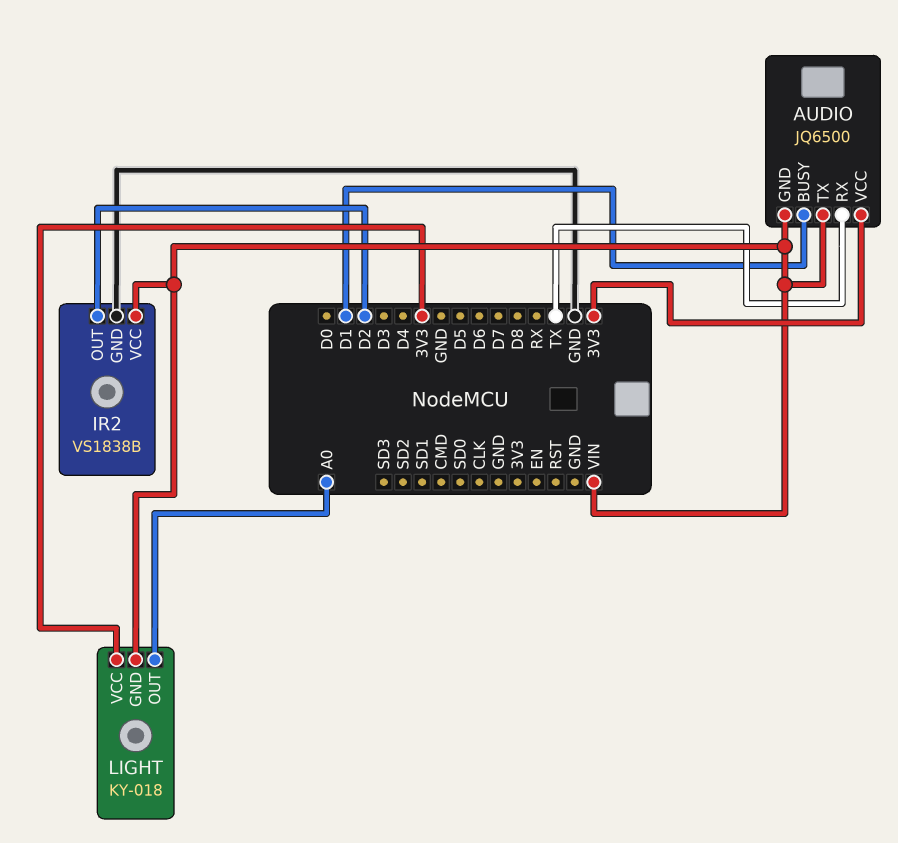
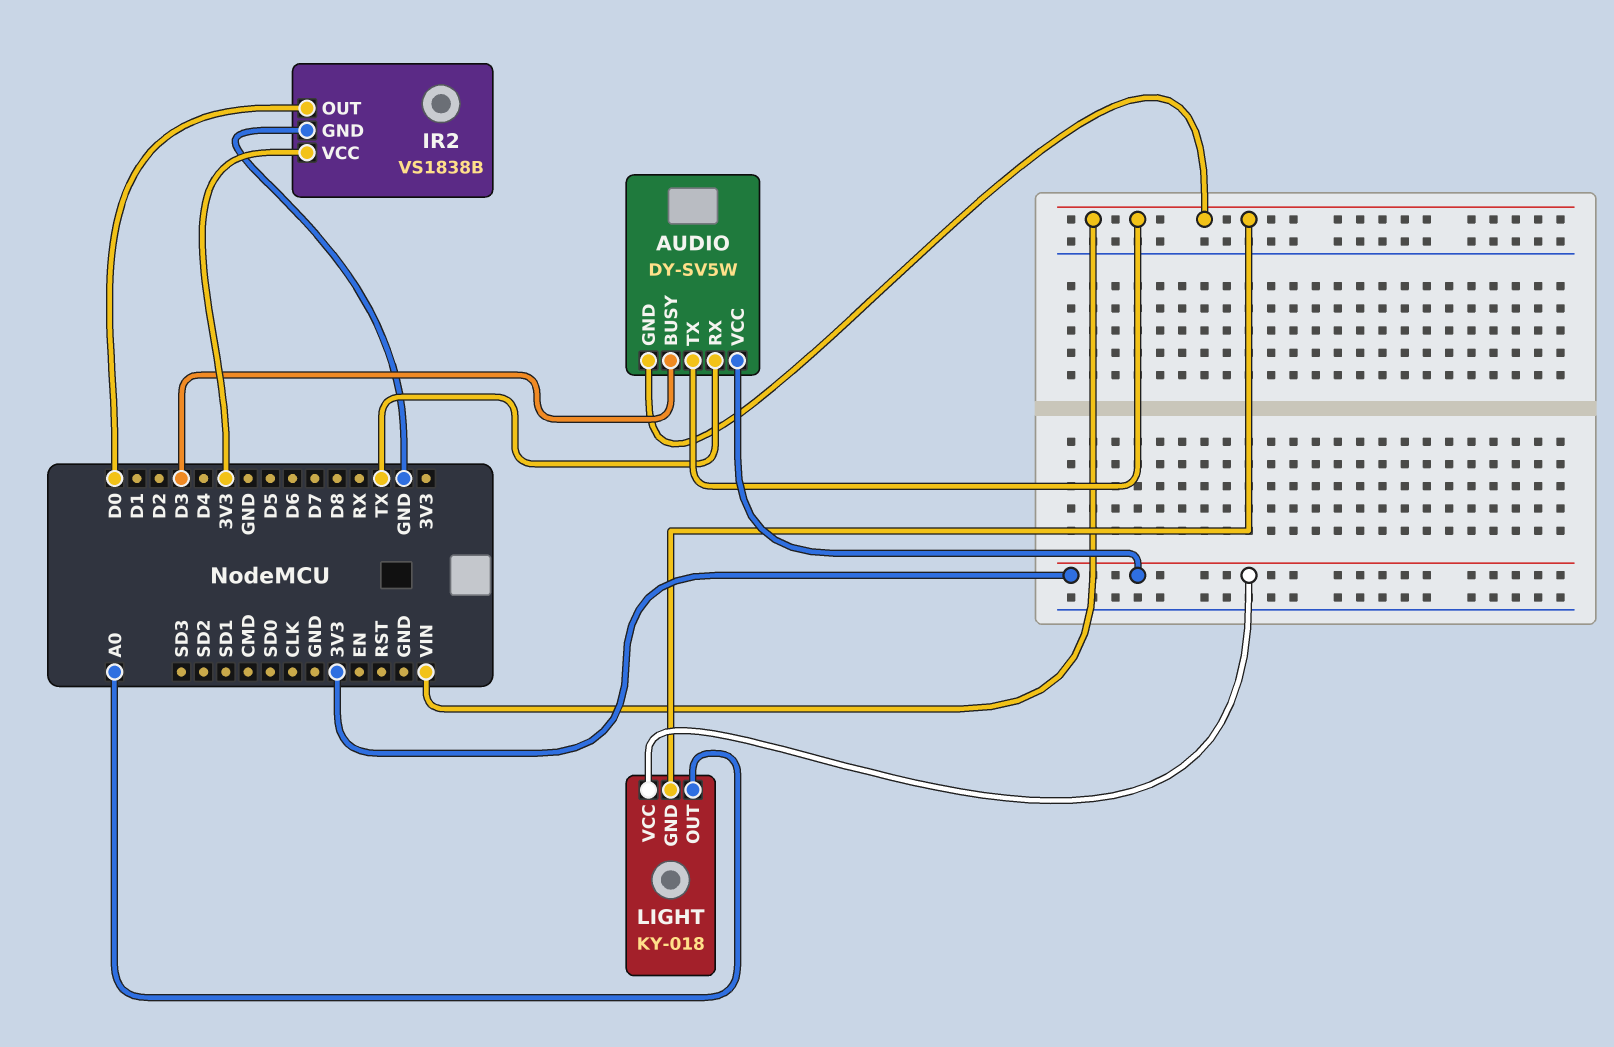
AUDIO: JQ6500 -> DY-SV5W
AUDIO pin BUSY: D1 -> D3
IR2 pin OUT: D2 -> D0
IR2 pin VCC: VIN -> 3V3

